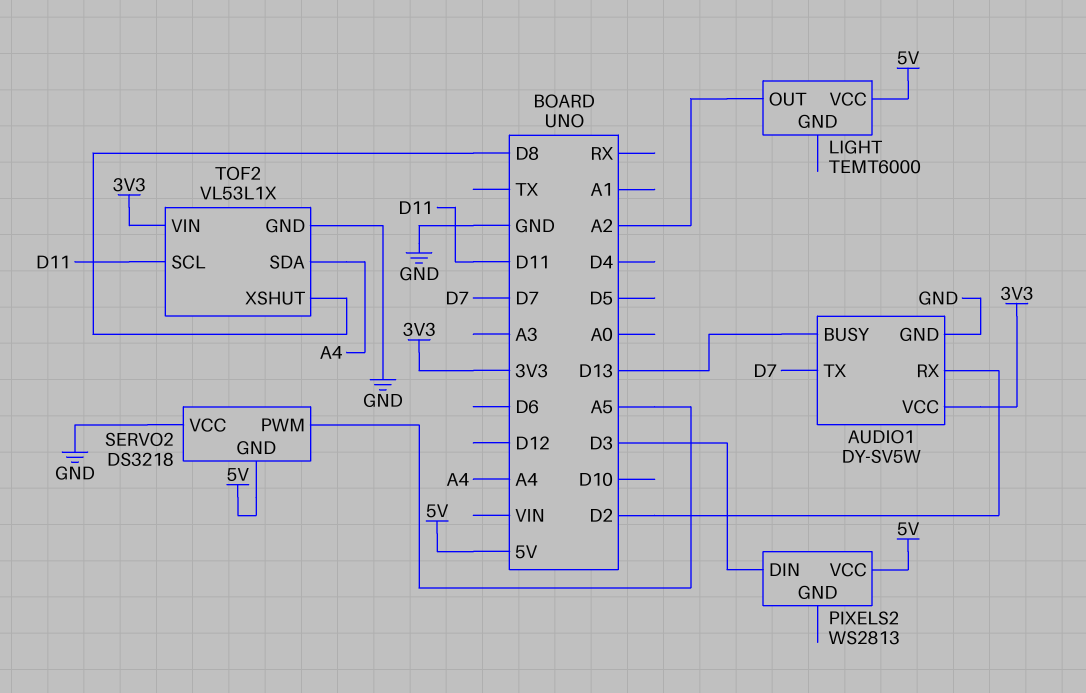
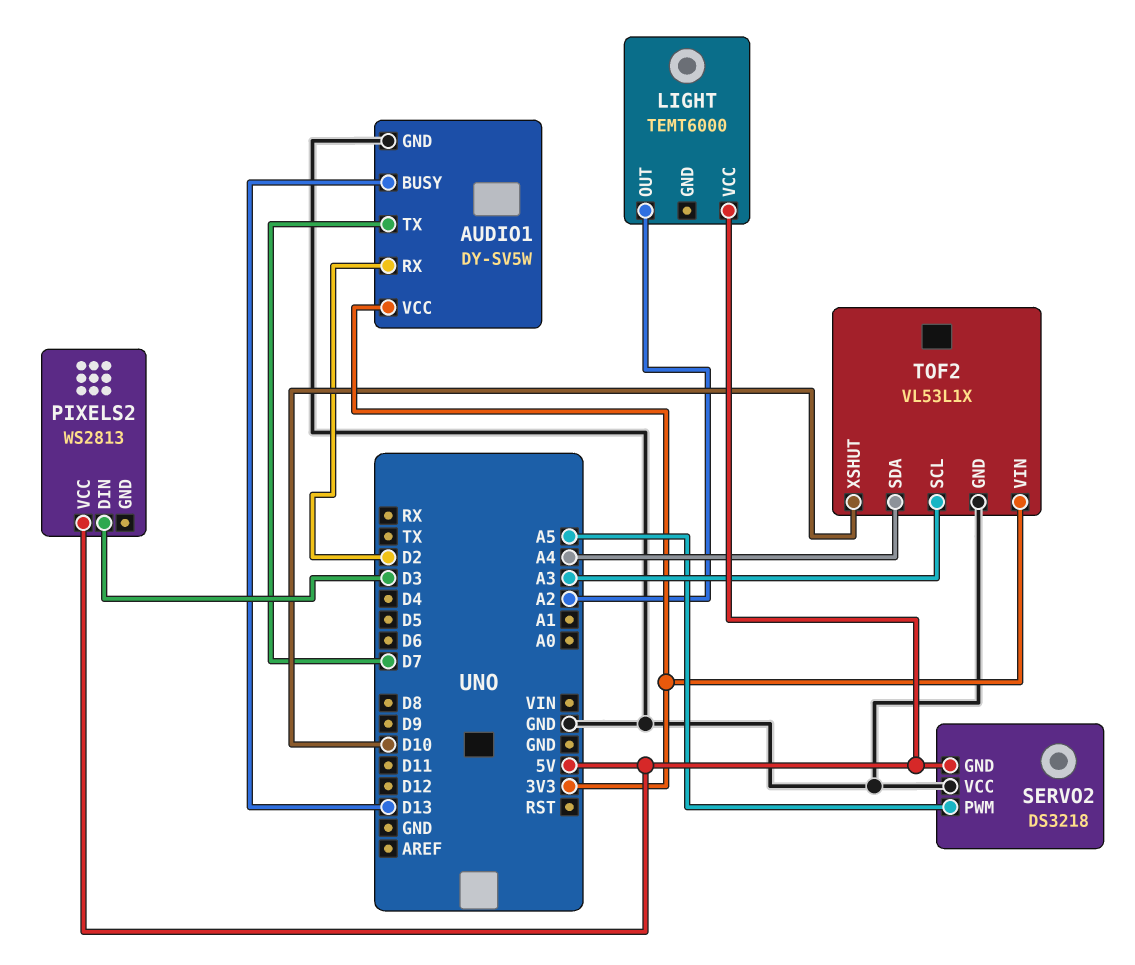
TOF2 pin SCL: D11 -> A3
TOF2 pin XSHUT: D8 -> D10

